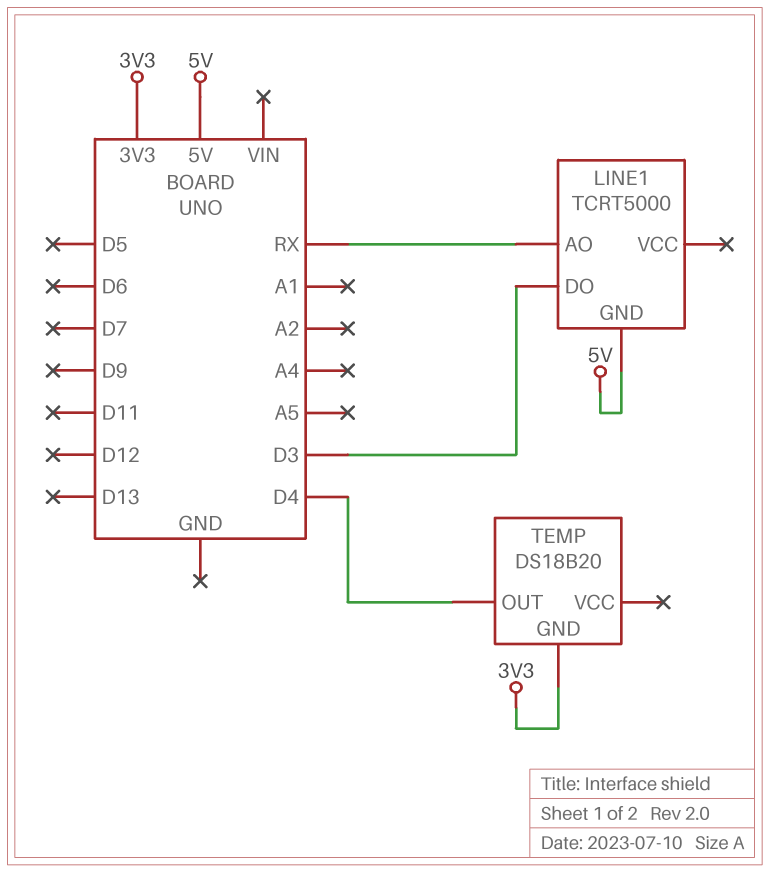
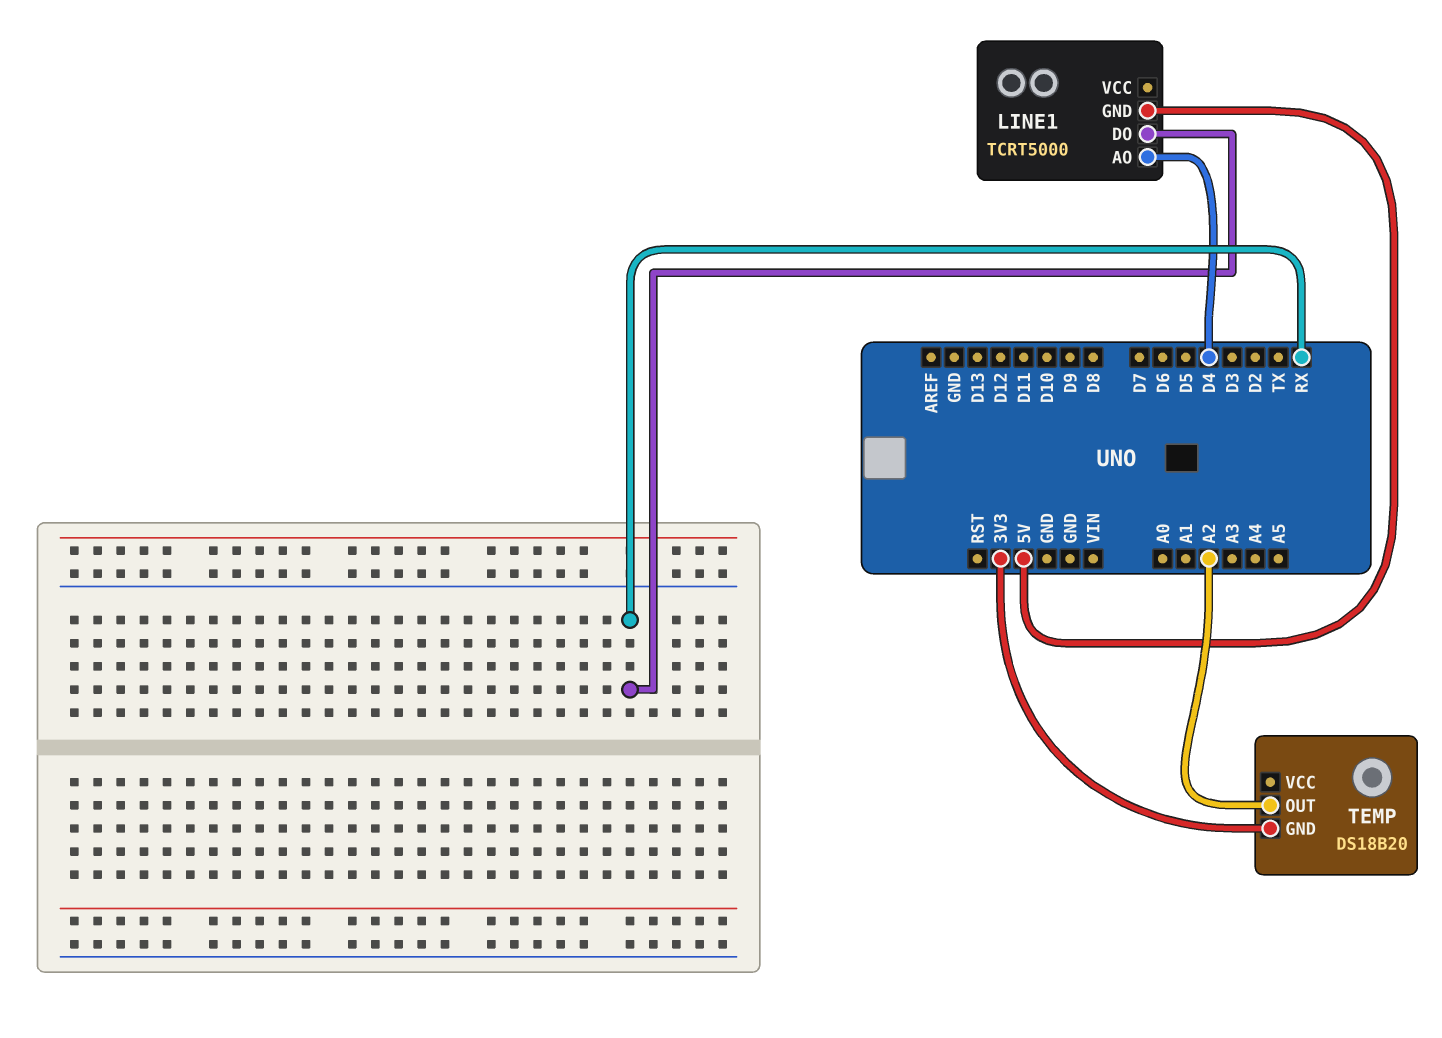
LINE1 pin AO: RX -> D4
LINE1 pin DO: D3 -> RX
TEMP pin OUT: D4 -> A2

